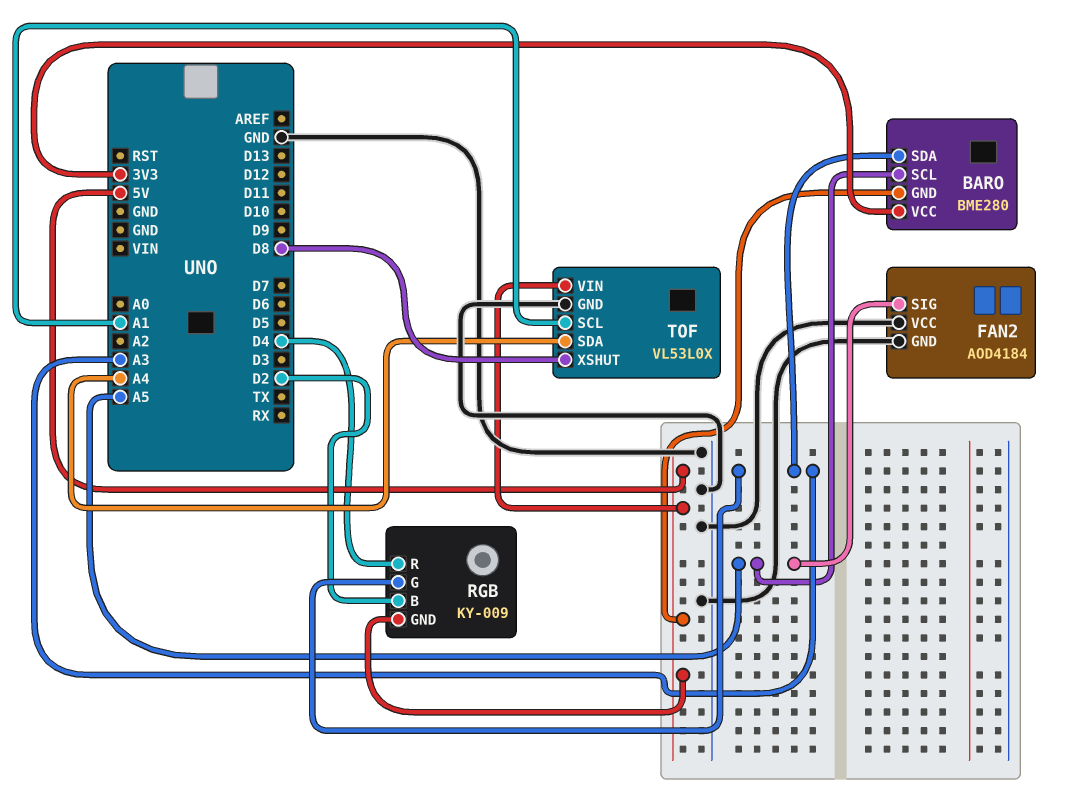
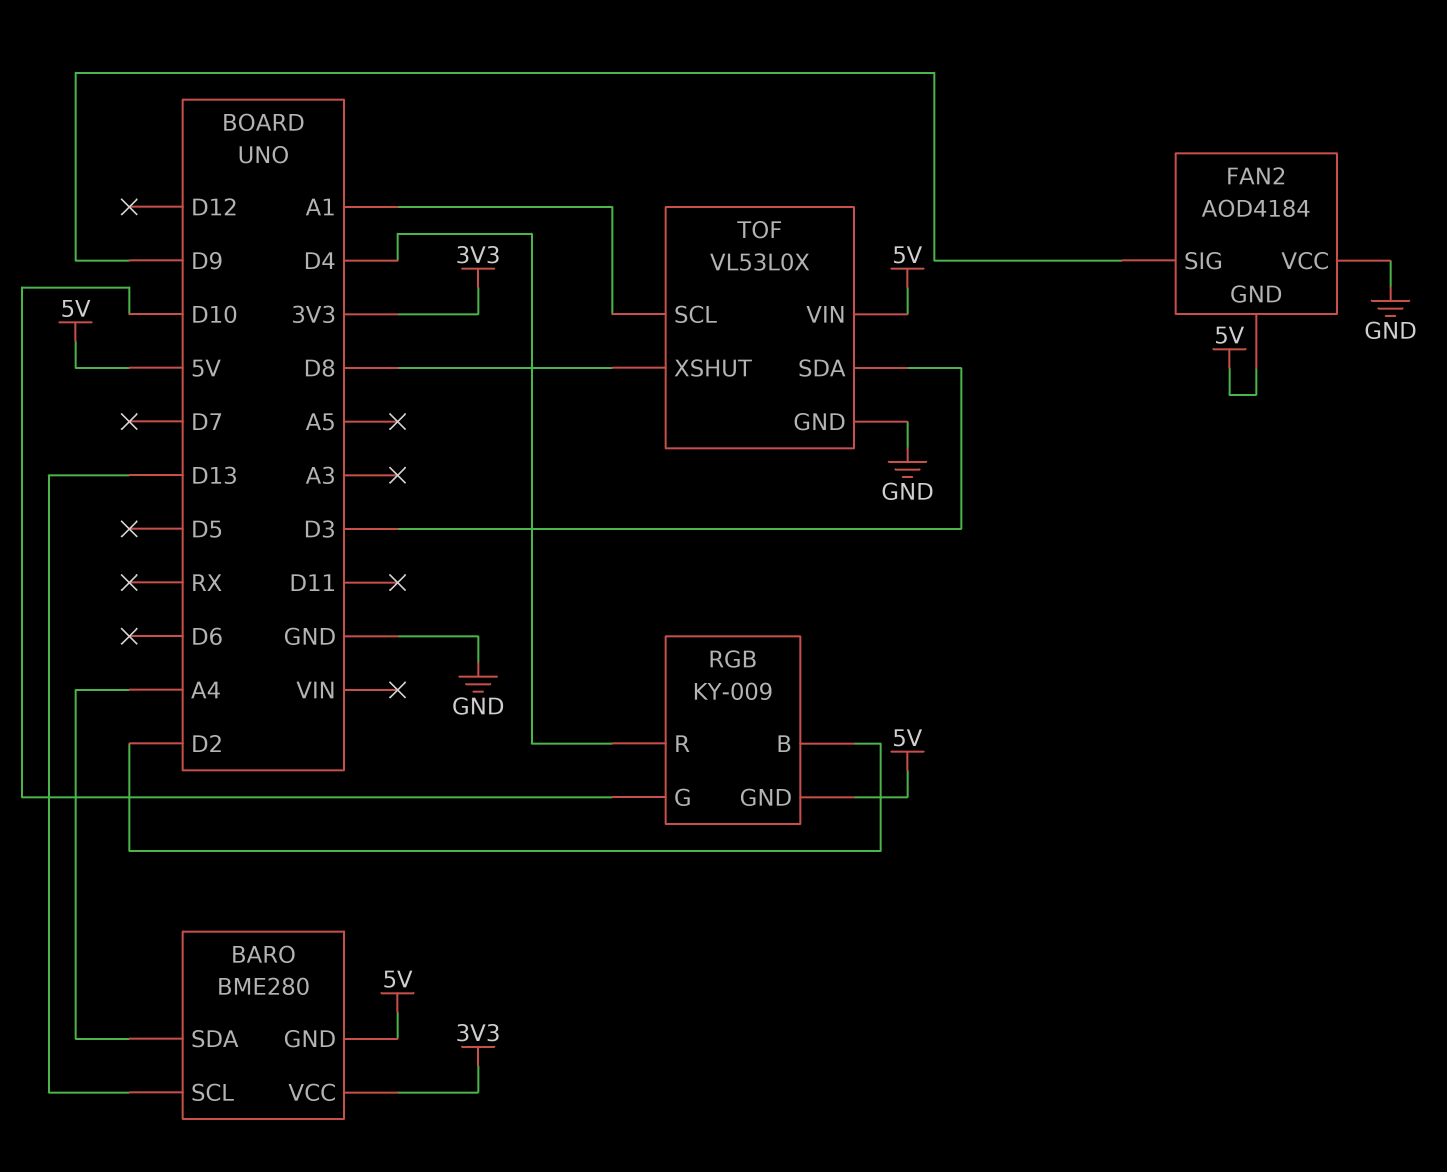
BARO pin SCL: A5 -> D13
BARO pin SDA: A3 -> A4
FAN2 pin GND: GND -> 5V
FAN2 pin SIG: A5 -> D9
RGB pin G: A3 -> D10
TOF pin SDA: A4 -> D3

